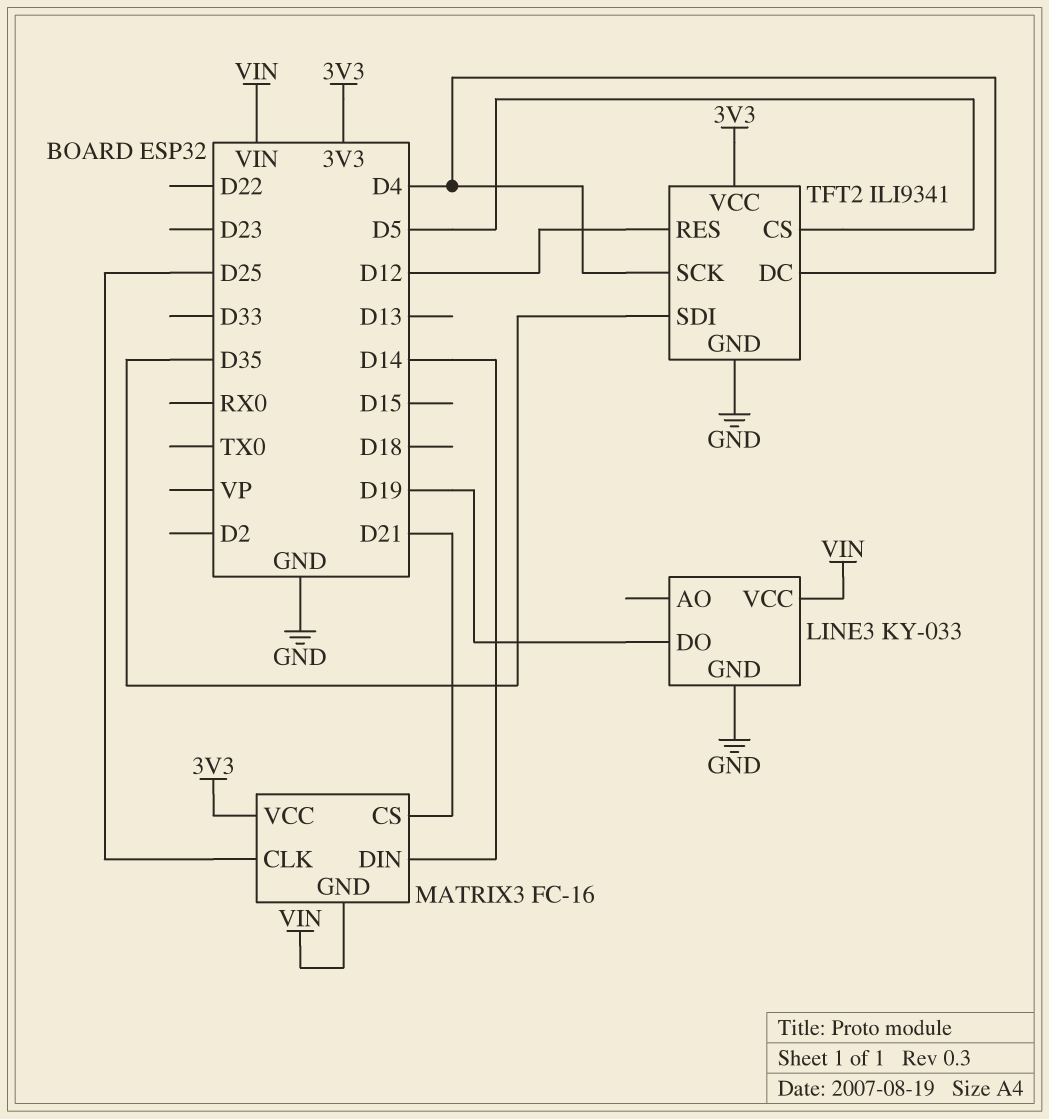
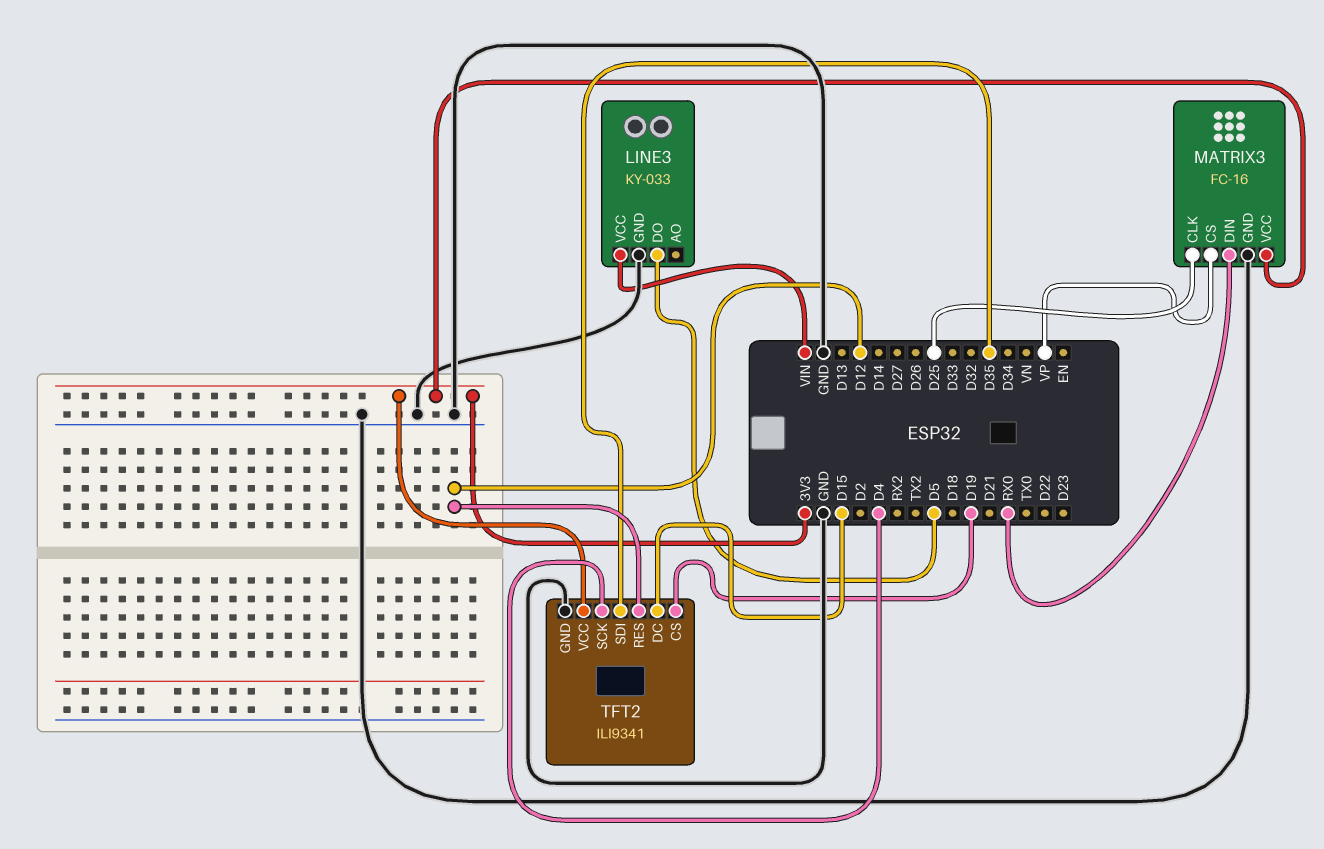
LINE3 pin DO: D19 -> D5
MATRIX3 pin CS: D21 -> VP
MATRIX3 pin DIN: D14 -> RX0
MATRIX3 pin GND: VIN -> GND
TFT2 pin CS: D5 -> D19
TFT2 pin DC: D4 -> D15

